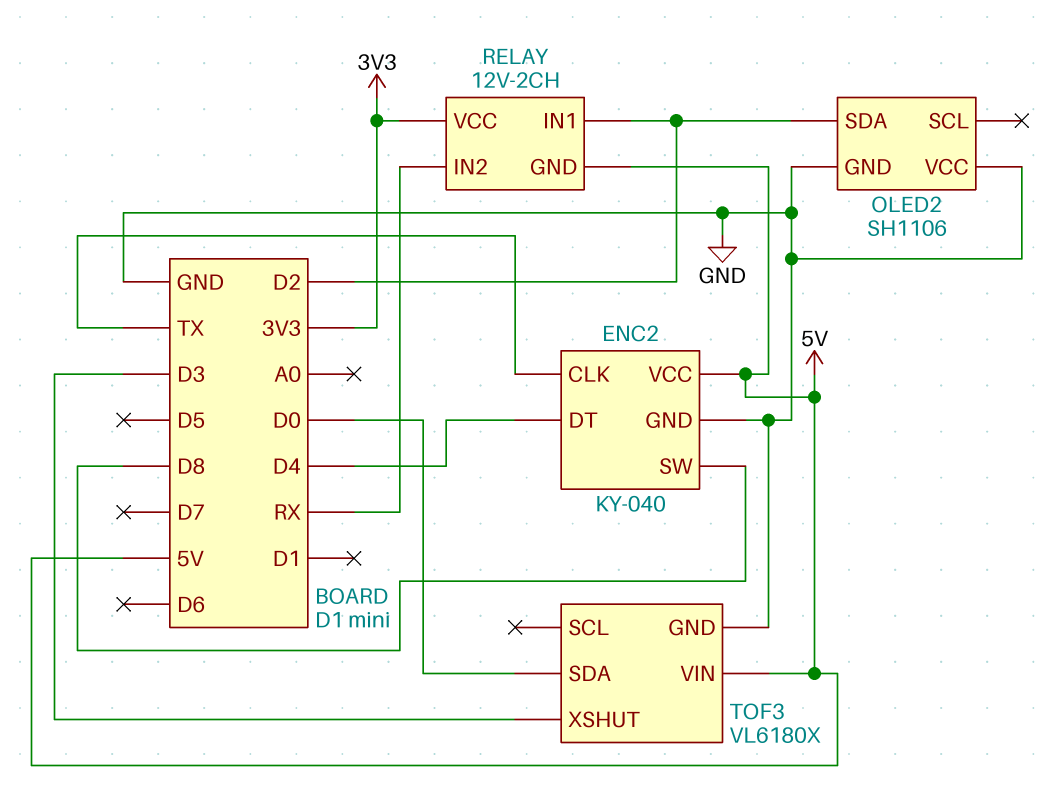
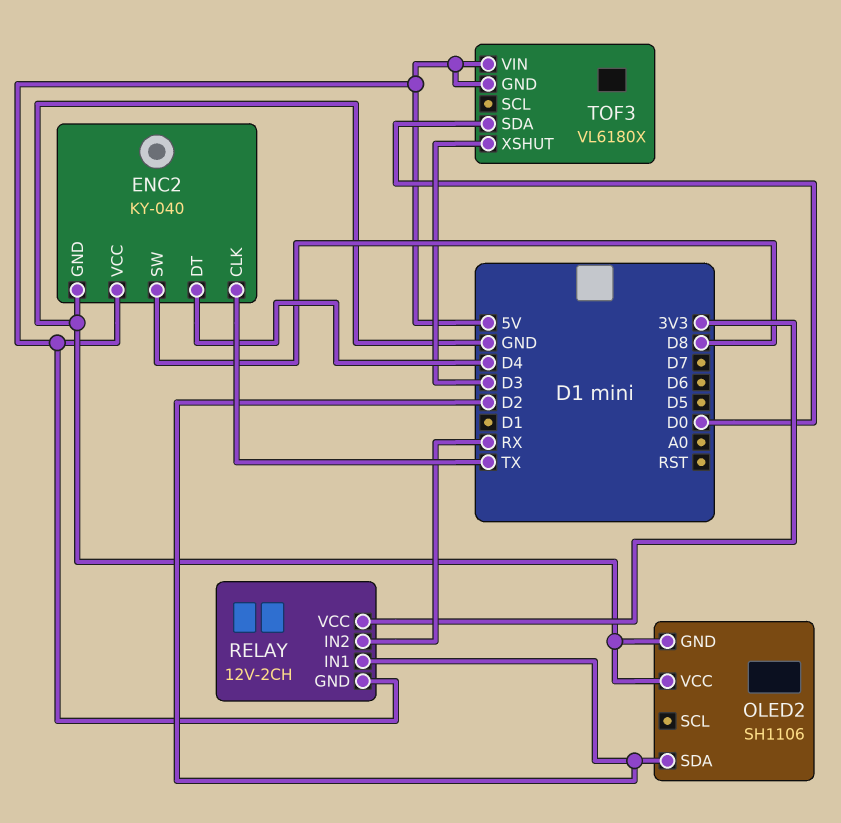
TOF3 pin GND: GND -> 5V

